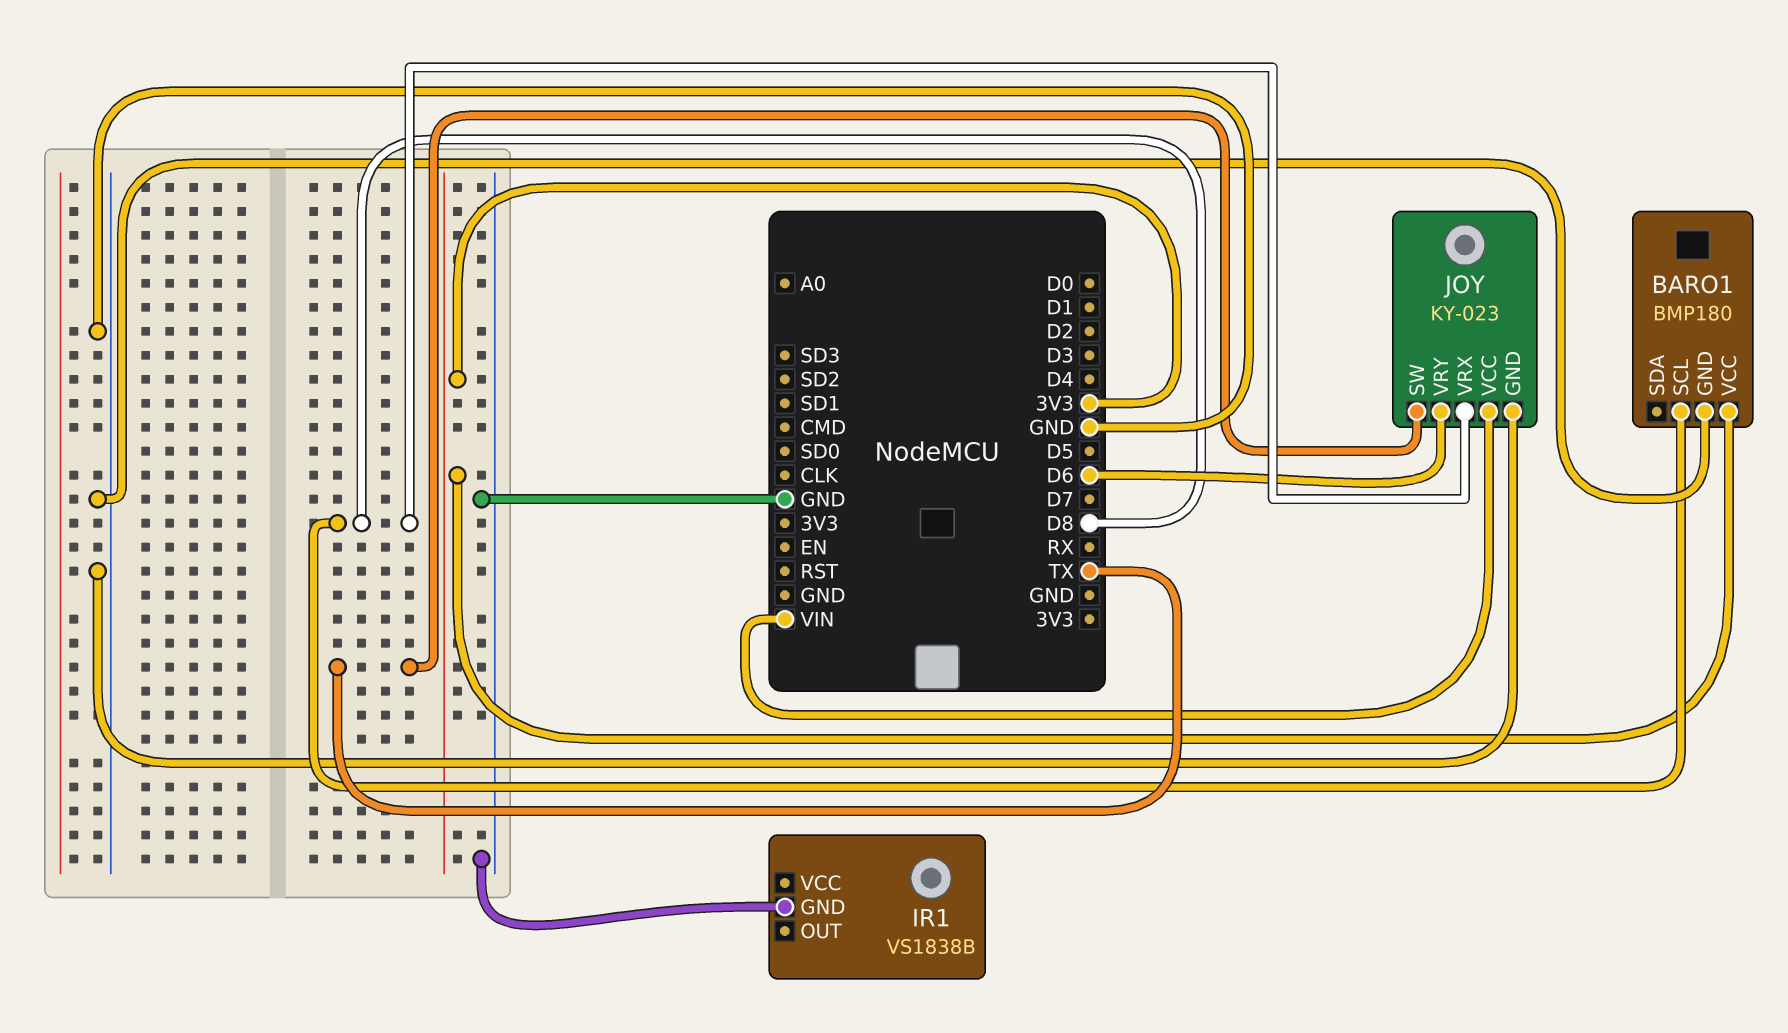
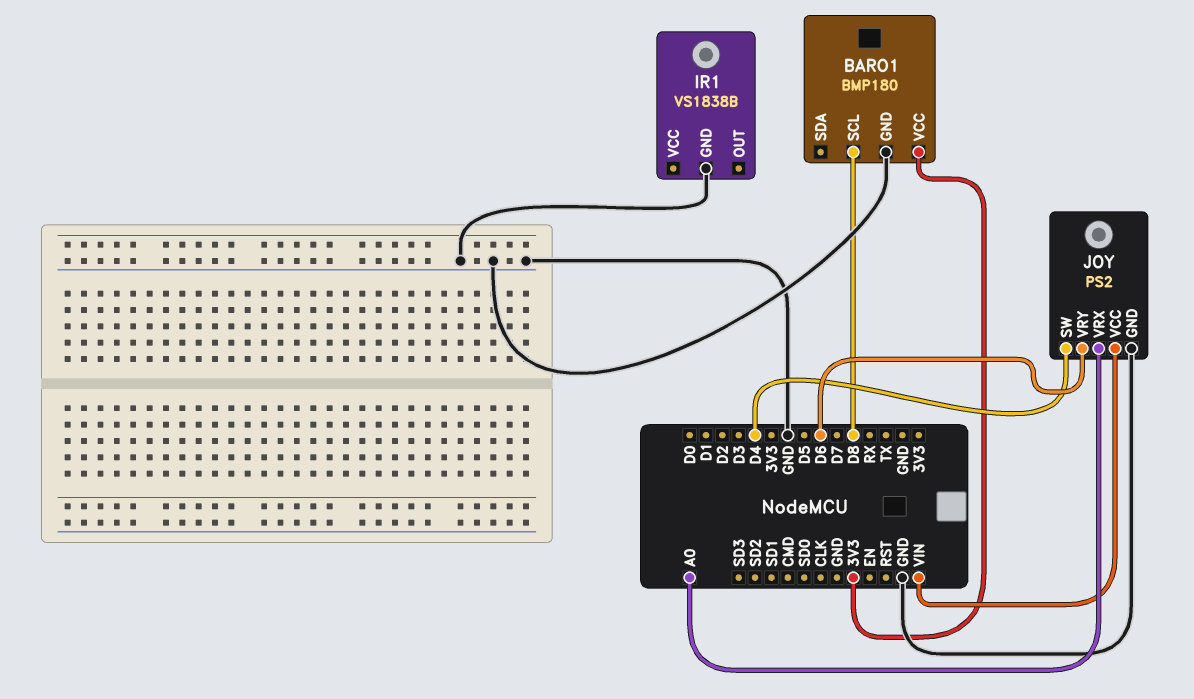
JOY: KY-023 -> PS2
JOY pin SW: TX -> D4
JOY pin VRX: D8 -> A0

